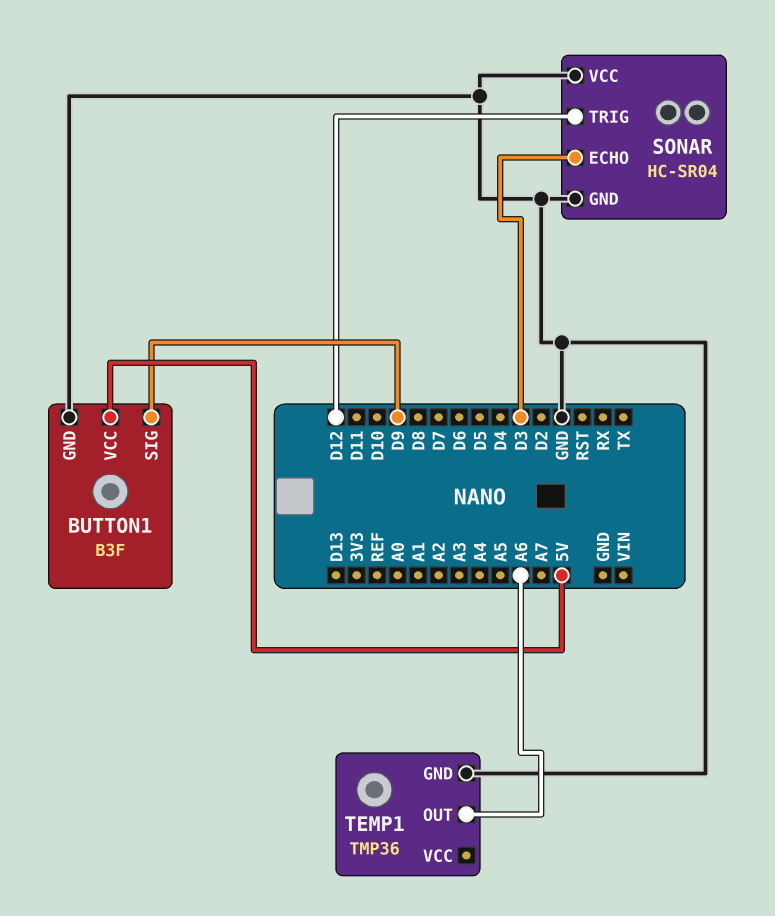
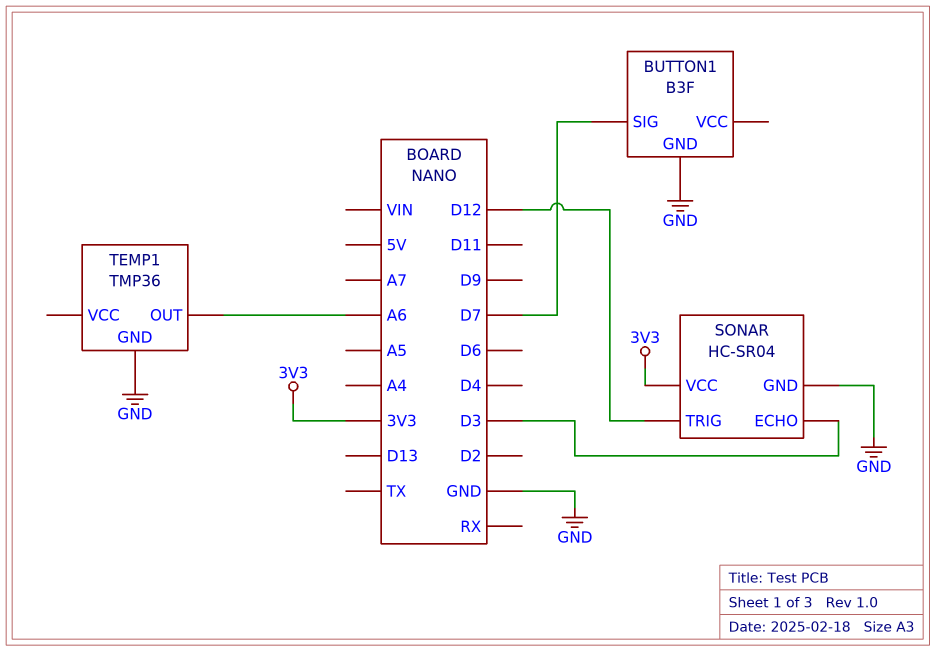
BUTTON1 pin SIG: D9 -> D7
BUTTON1 pin VCC: 5V -> none
SONAR pin VCC: GND -> 3V3

